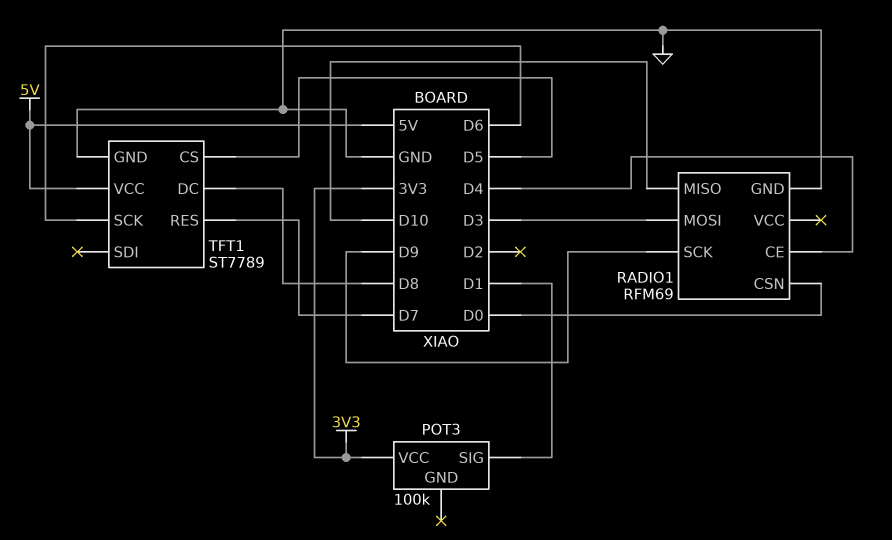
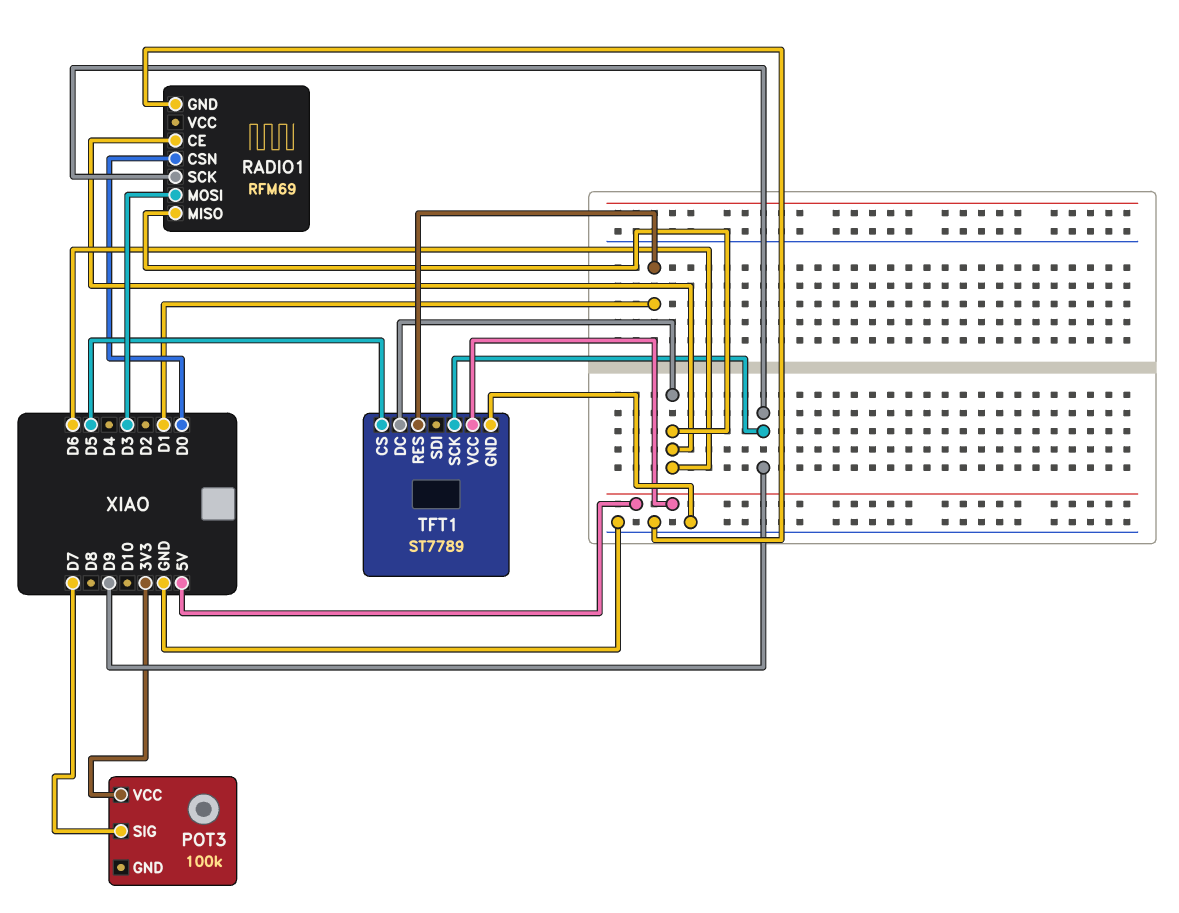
POT3 pin SIG: D1 -> D7
RADIO1 pin CE: D4 -> D6
RADIO1 pin MISO: D10 -> D6
TFT1 pin DC: D8 -> D6
TFT1 pin RES: D7 -> D1
TFT1 pin SCK: D6 -> D9

